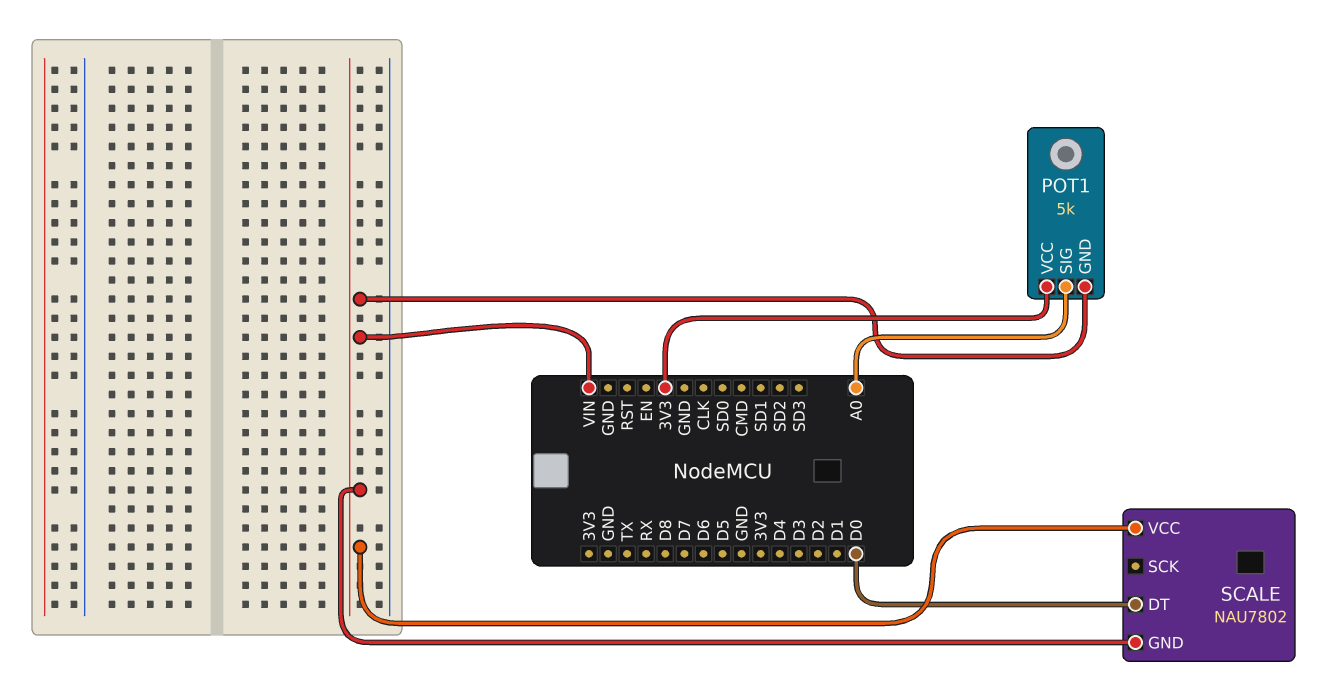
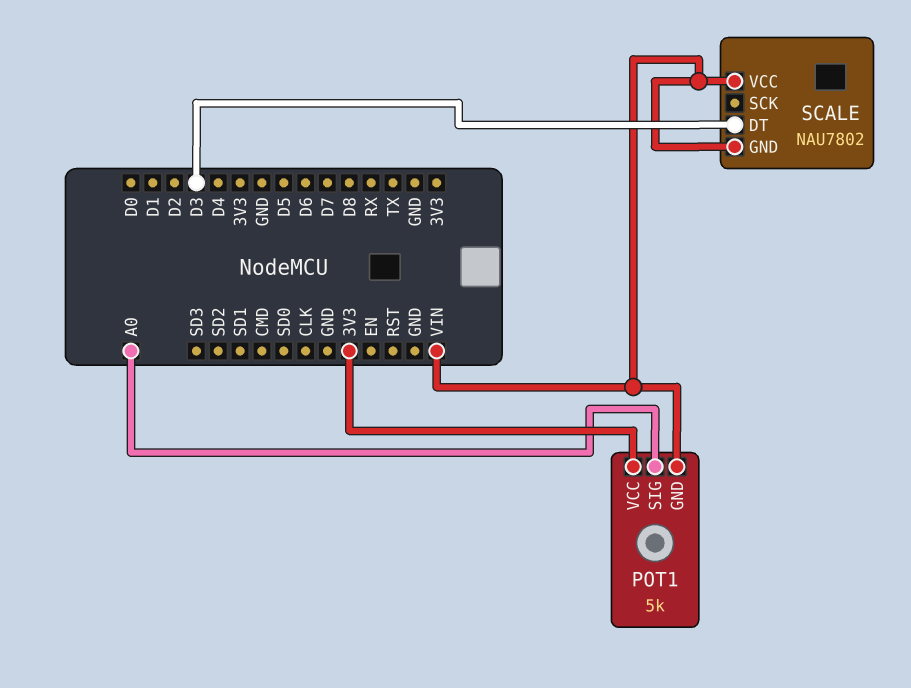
SCALE pin DT: D0 -> D3

